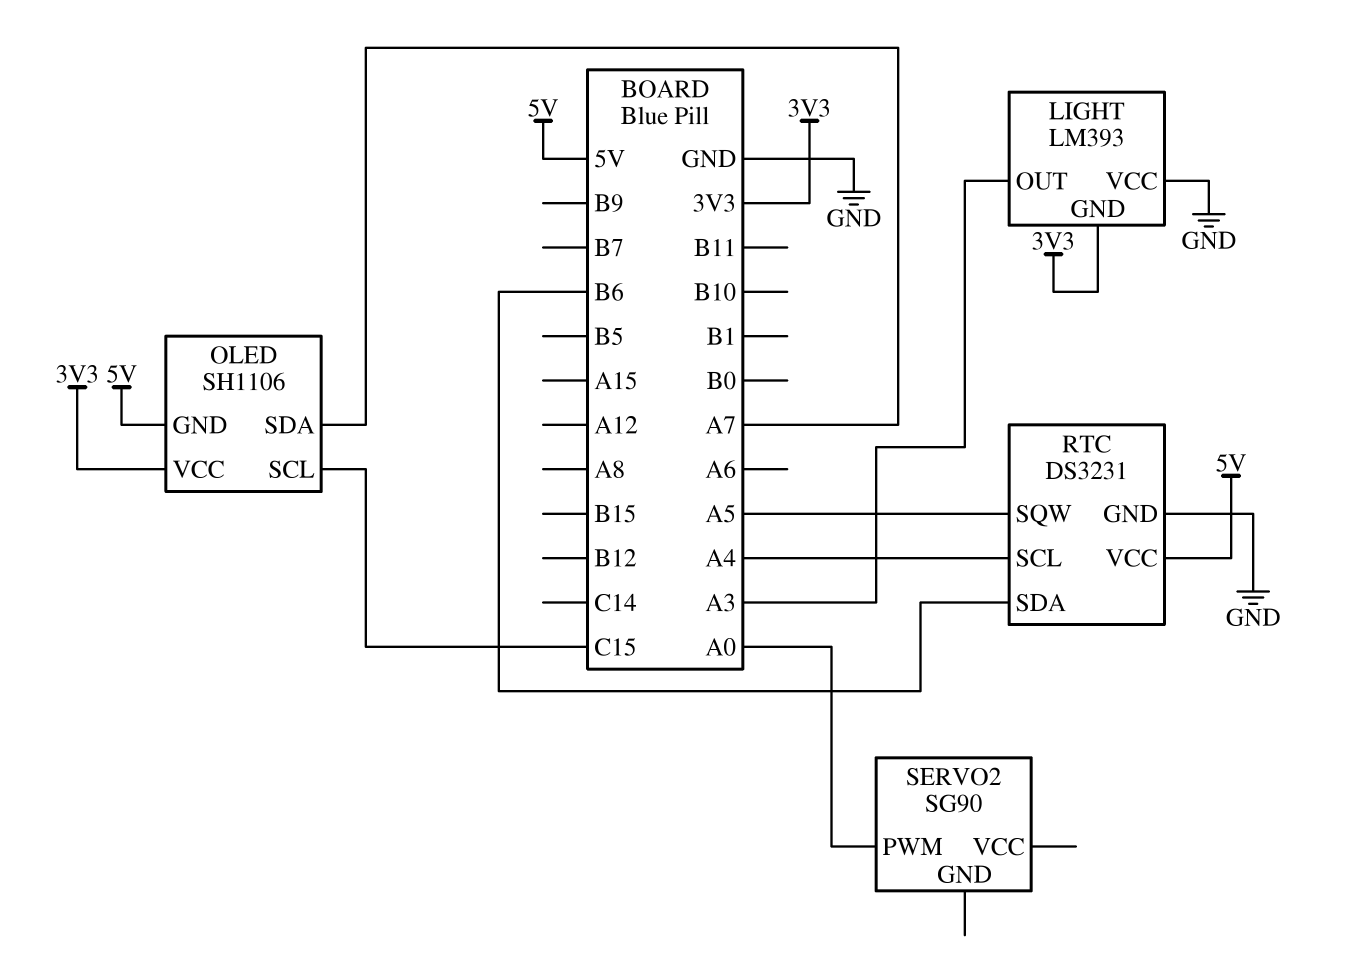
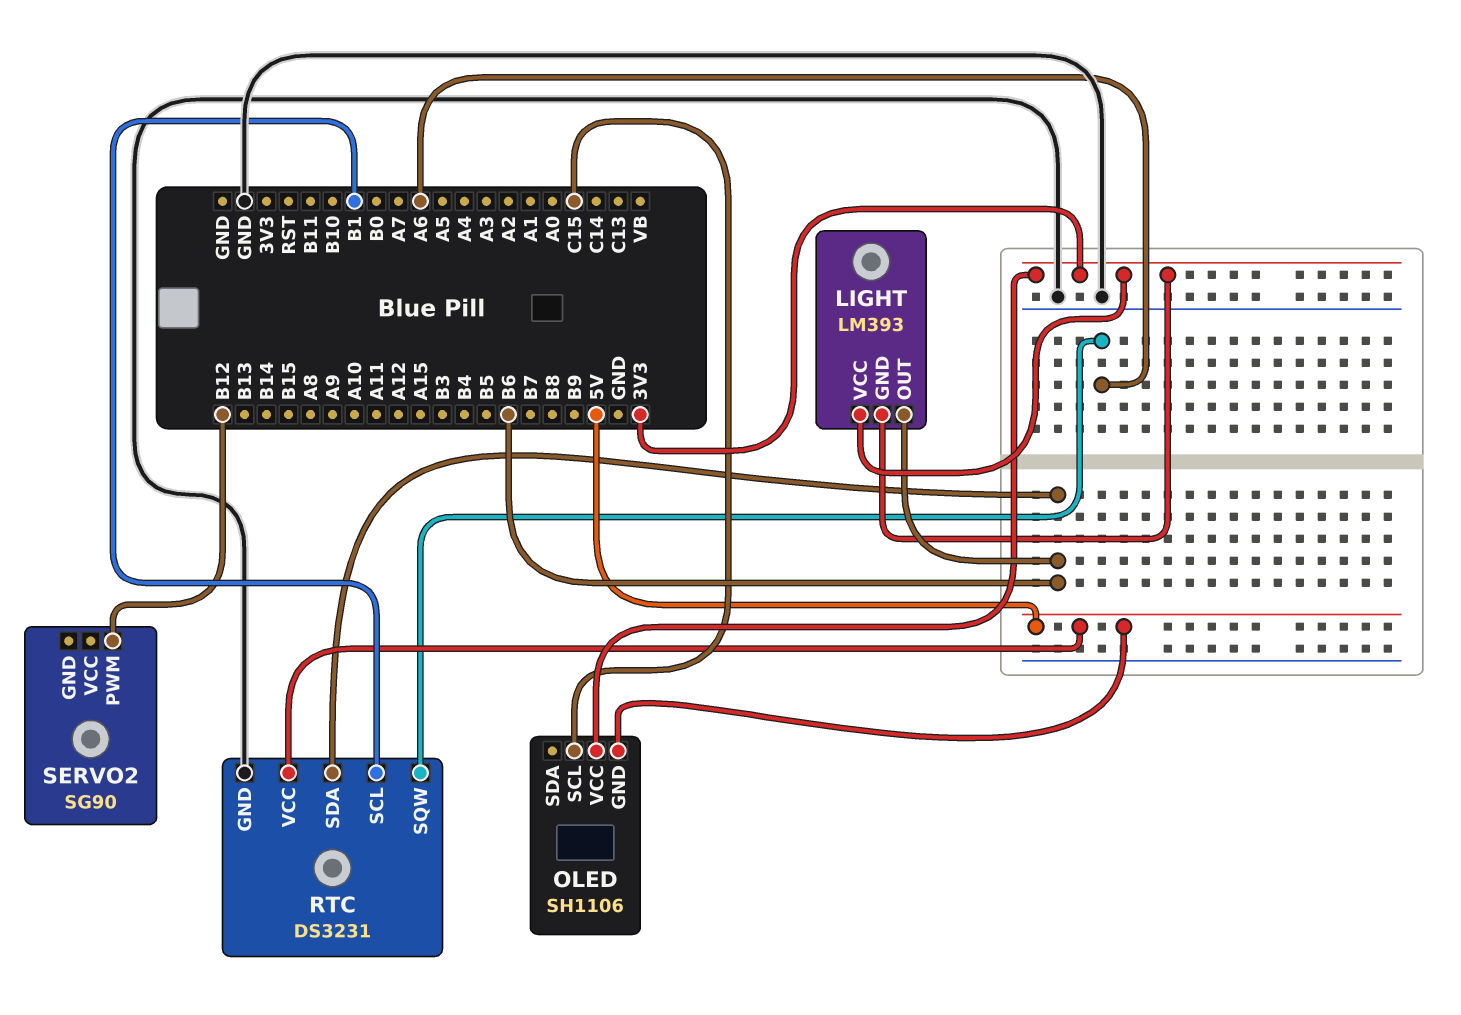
LIGHT pin OUT: A3 -> B6
LIGHT pin VCC: GND -> 3V3
OLED pin SDA: A7 -> none
RTC pin SCL: A4 -> B1
RTC pin SQW: A5 -> A6
SERVO2 pin PWM: A0 -> B12

